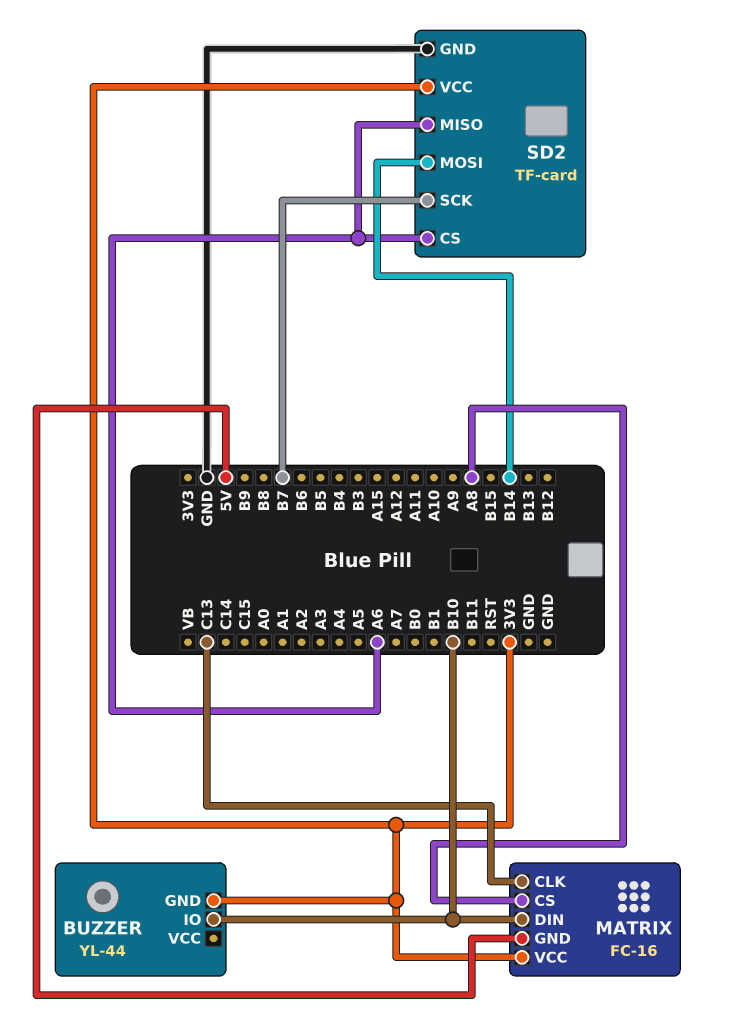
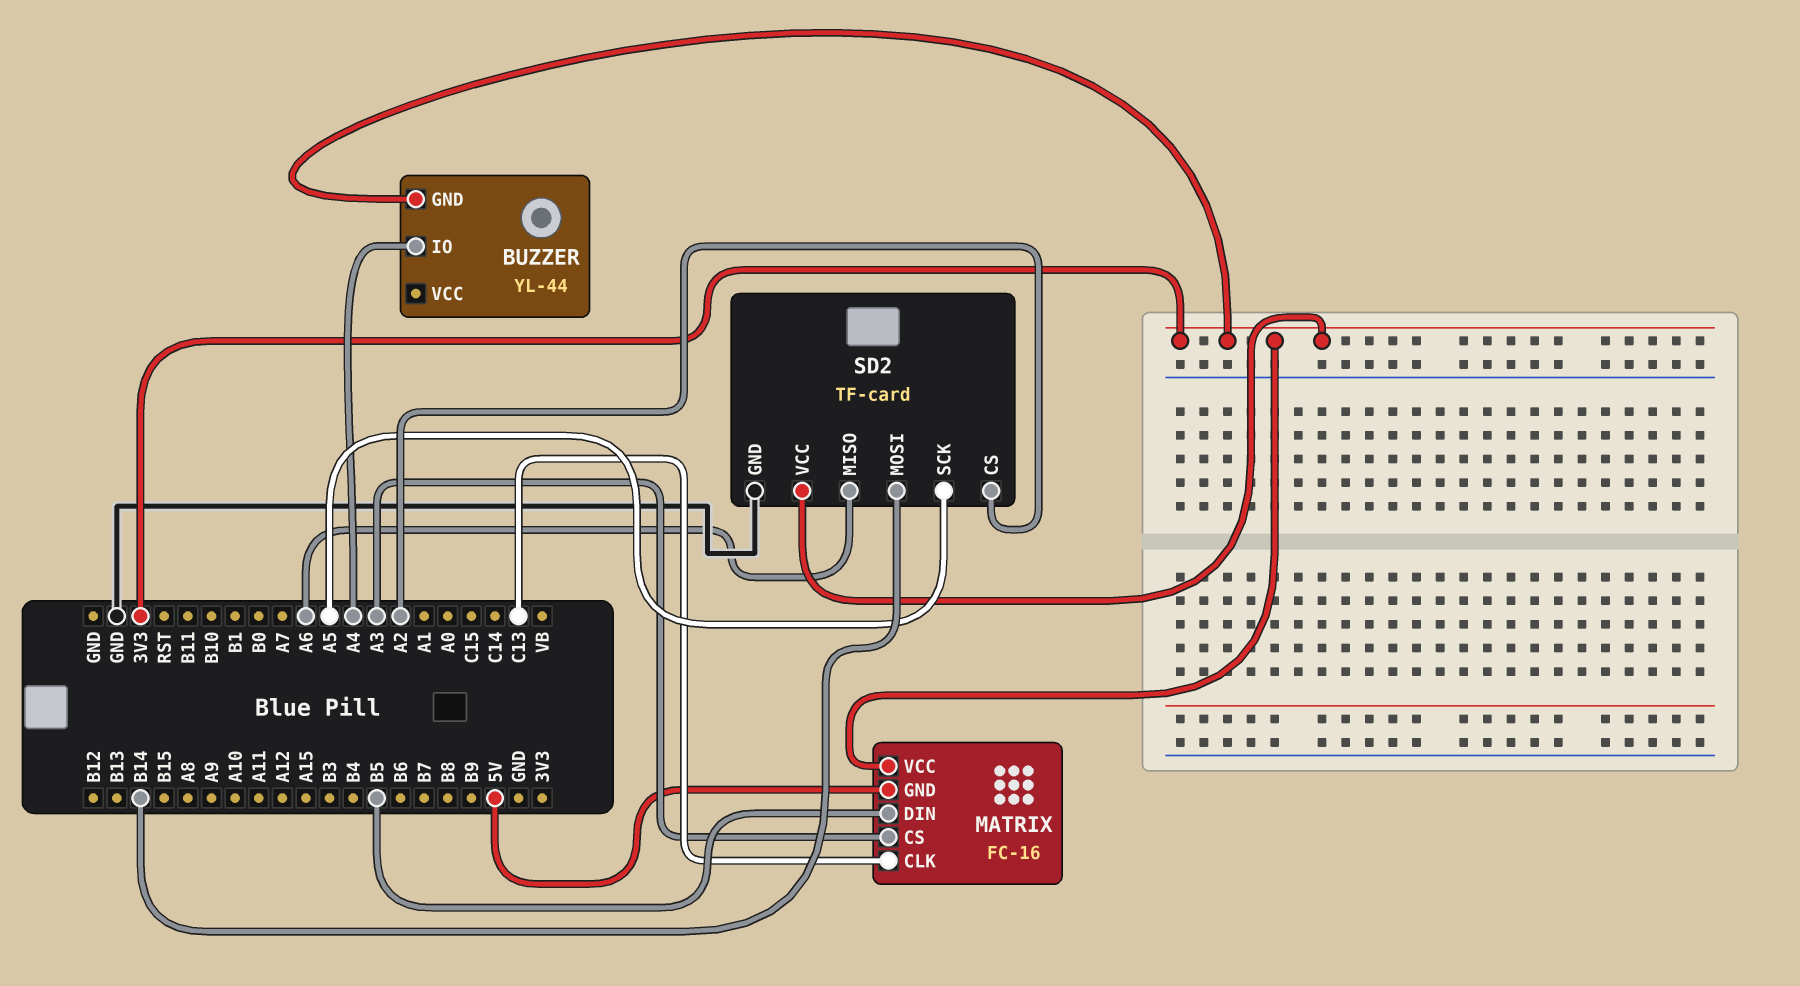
BUZZER pin IO: B10 -> A4
MATRIX pin CS: A8 -> A3
MATRIX pin DIN: B10 -> B5
SD2 pin CS: A6 -> A2
SD2 pin SCK: B7 -> A5

